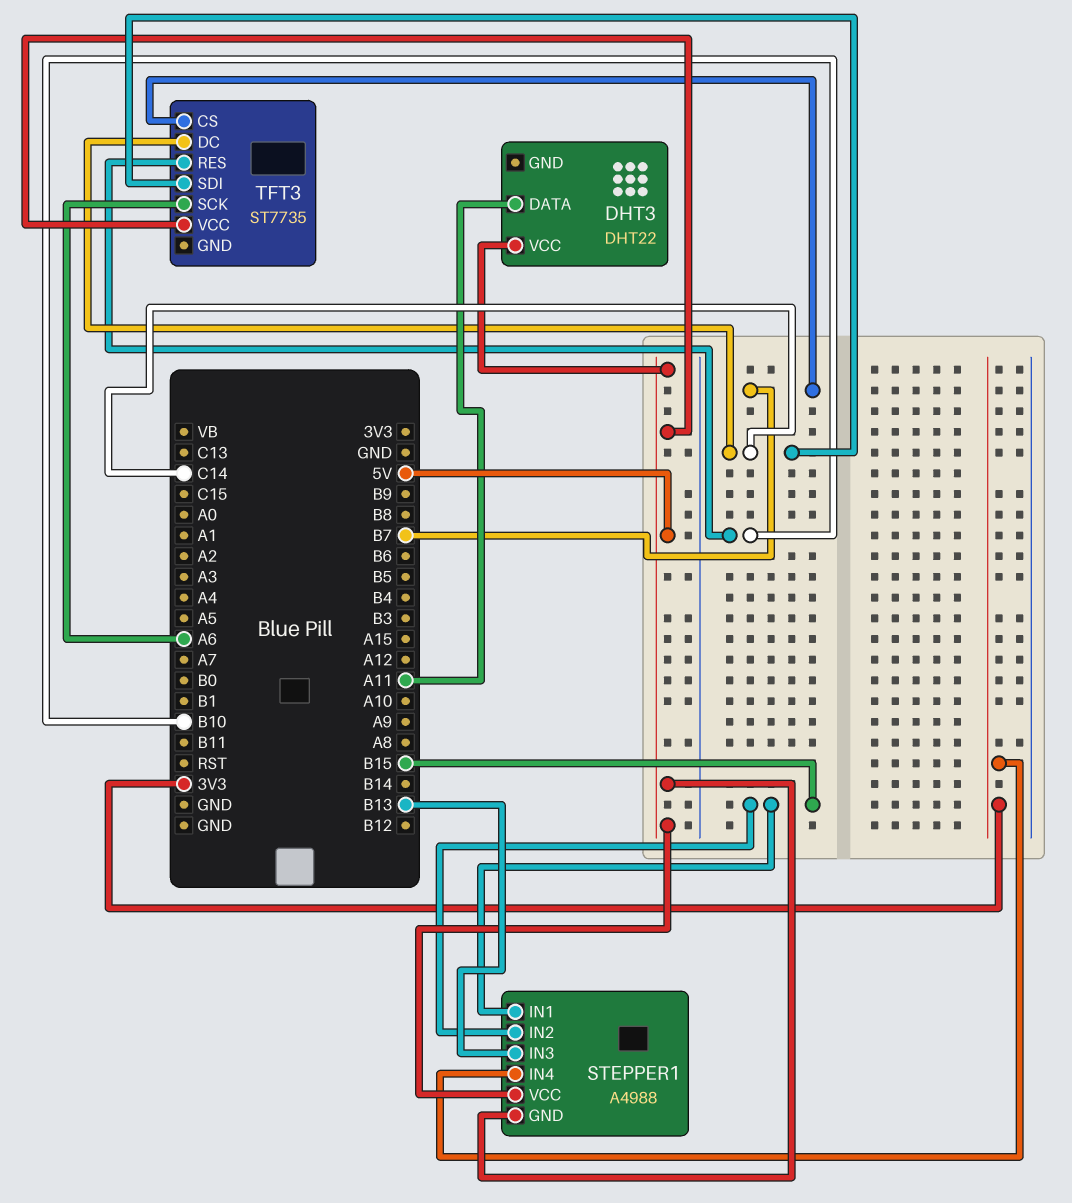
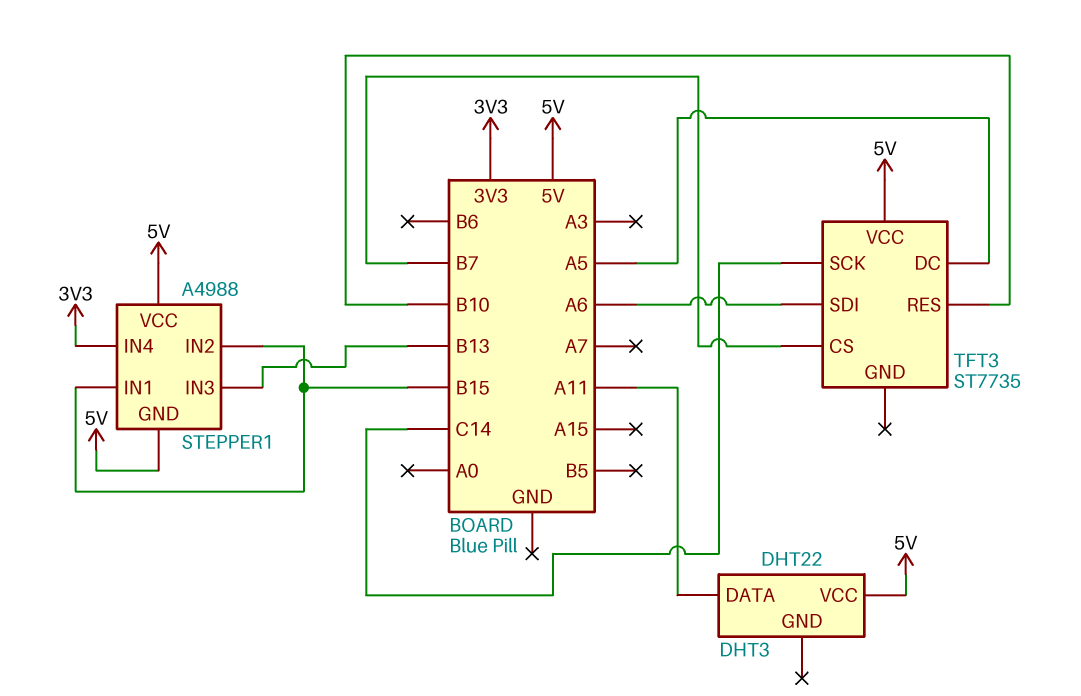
TFT3 pin DC: C14 -> A5
TFT3 pin SCK: A6 -> C14
TFT3 pin SDI: C14 -> A6

